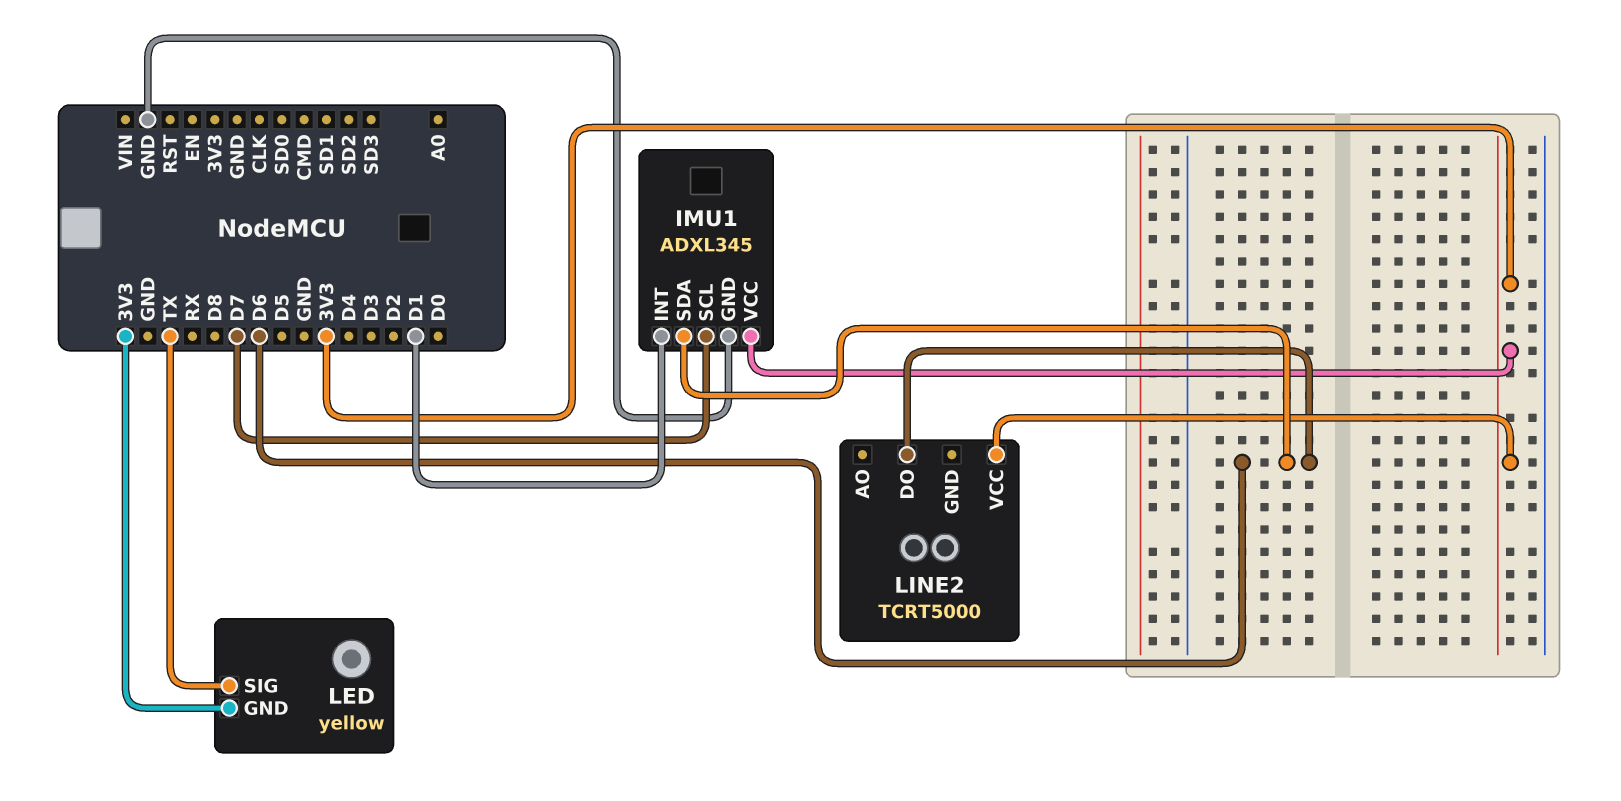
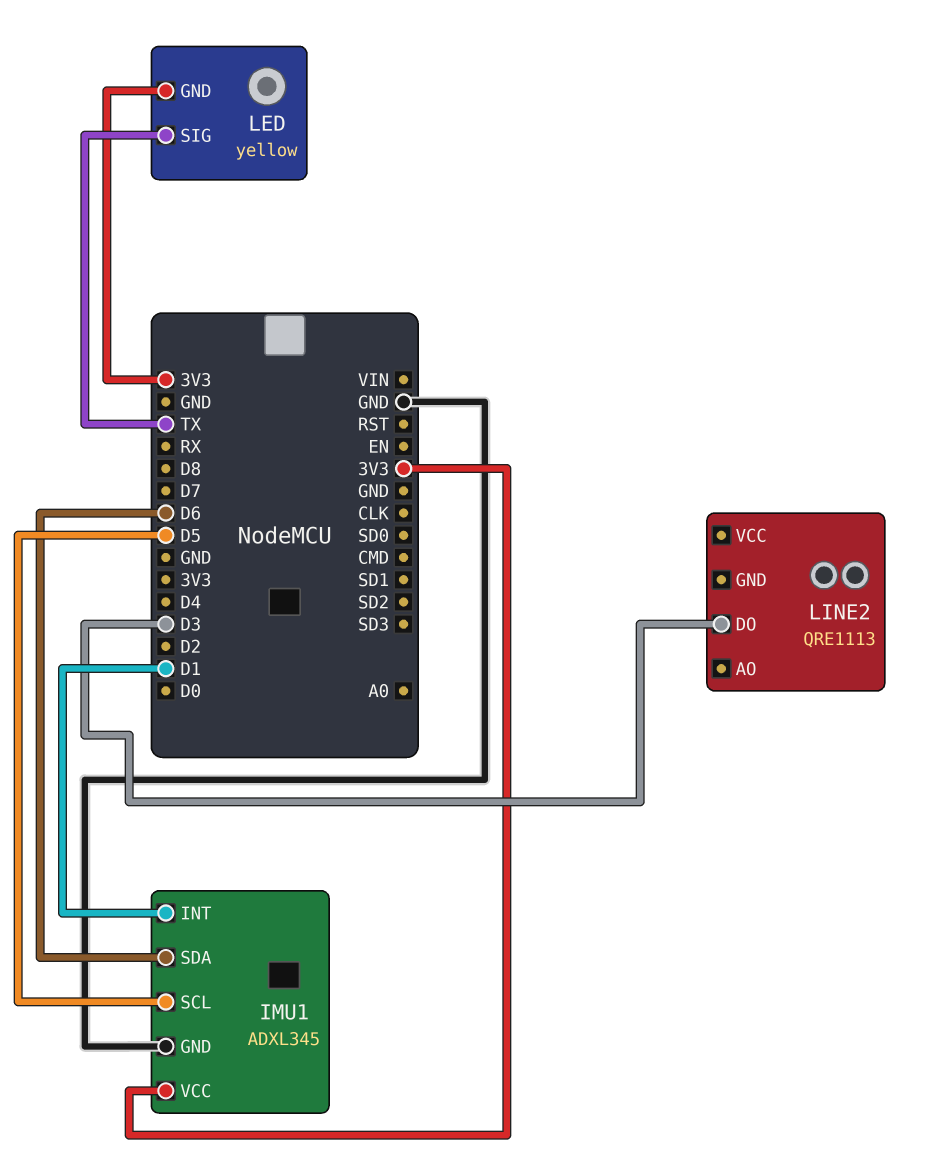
IMU1 pin SCL: D7 -> D5
LINE2: TCRT5000 -> QRE1113
LINE2 pin DO: D6 -> D3
LINE2 pin VCC: 3V3 -> none

